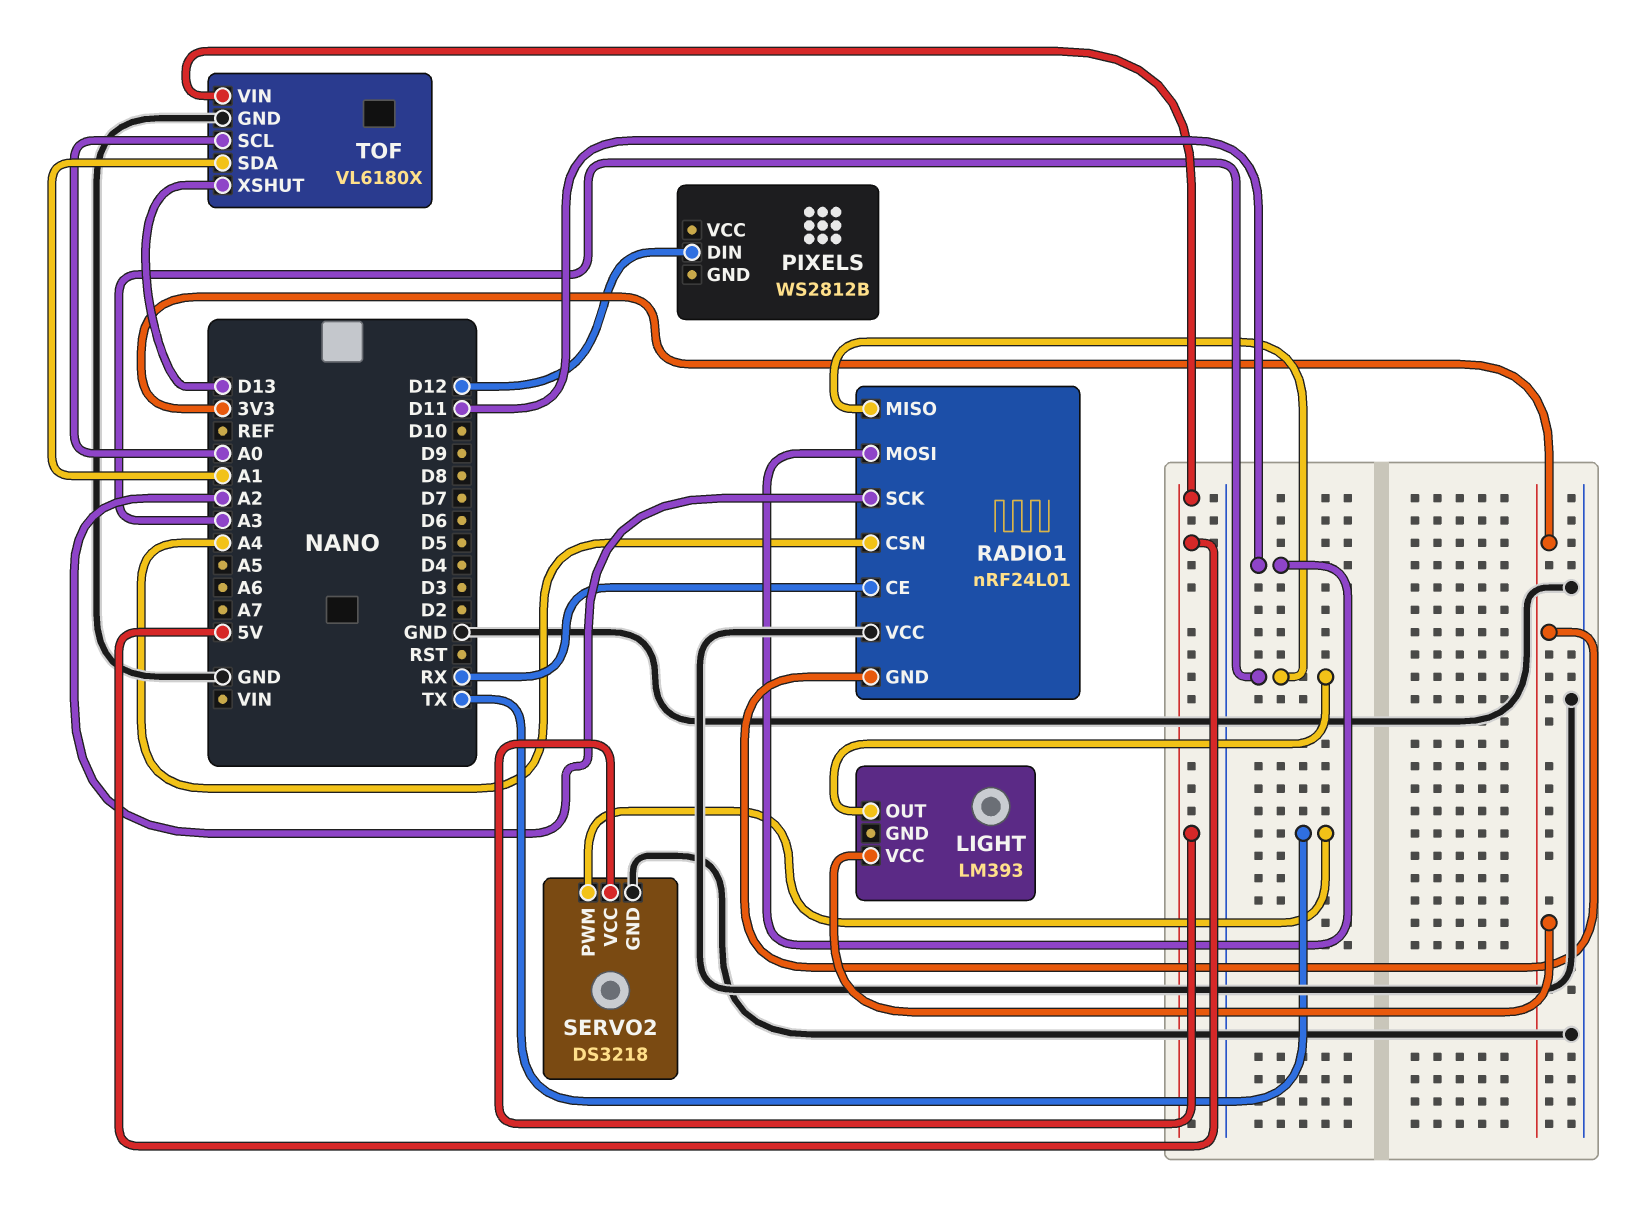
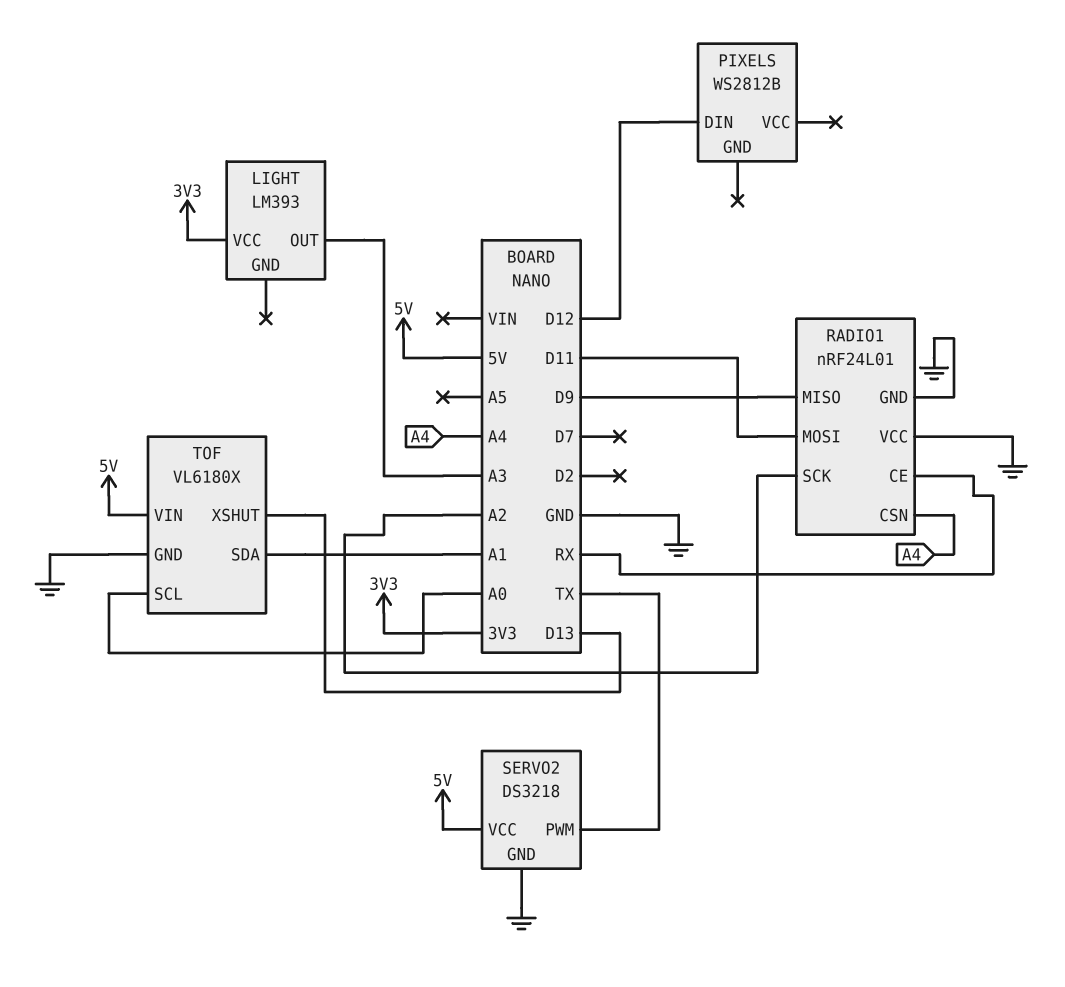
RADIO1 pin GND: 3V3 -> GND
RADIO1 pin MISO: A3 -> D9

